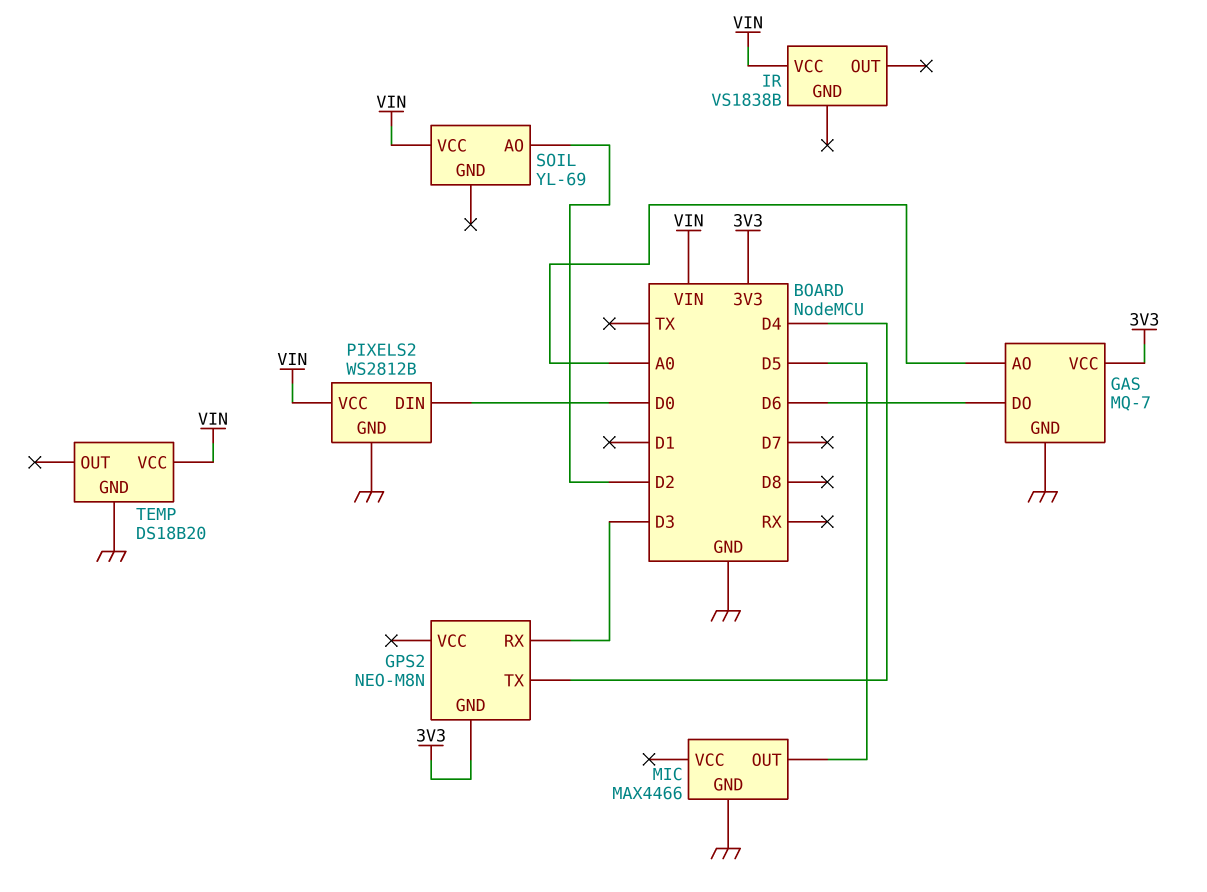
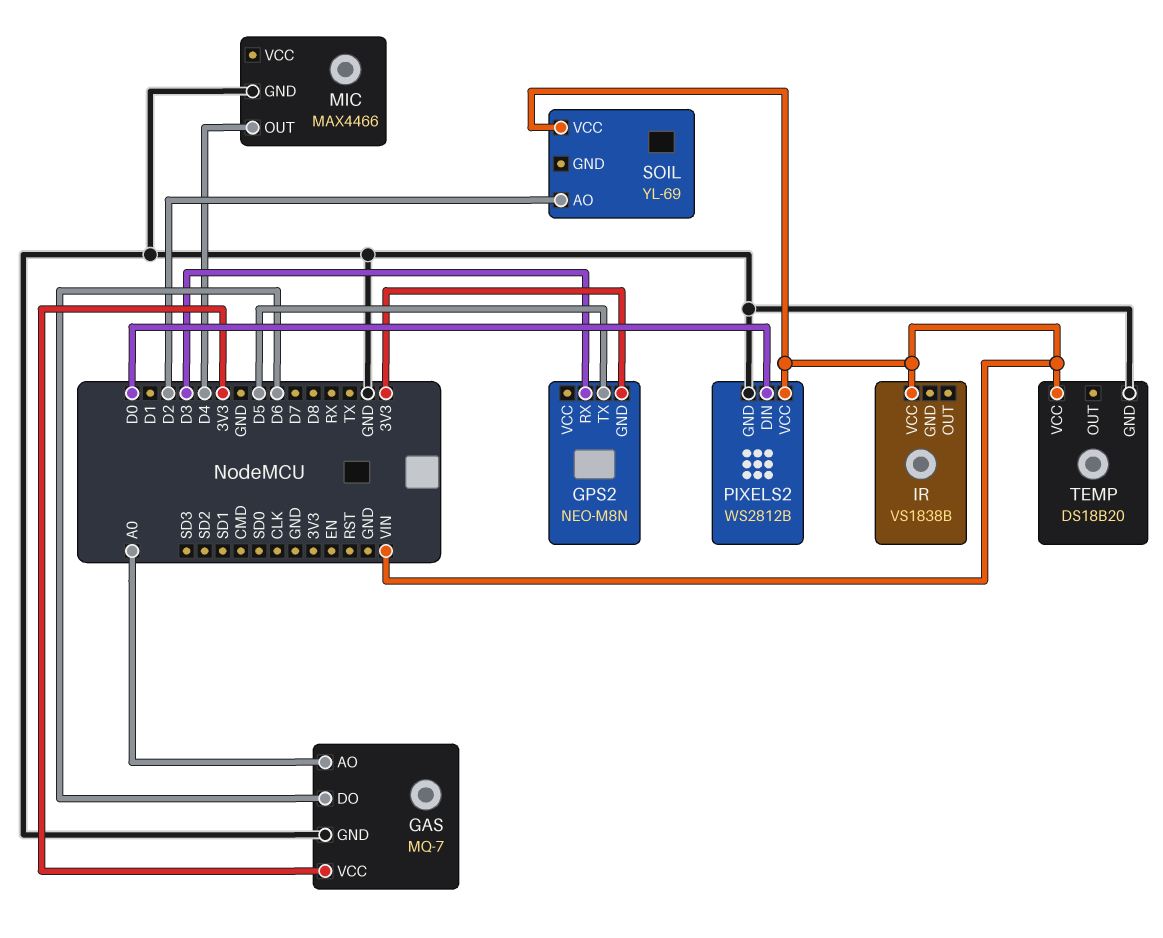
GPS2 pin TX: D4 -> D5
MIC pin OUT: D5 -> D4

